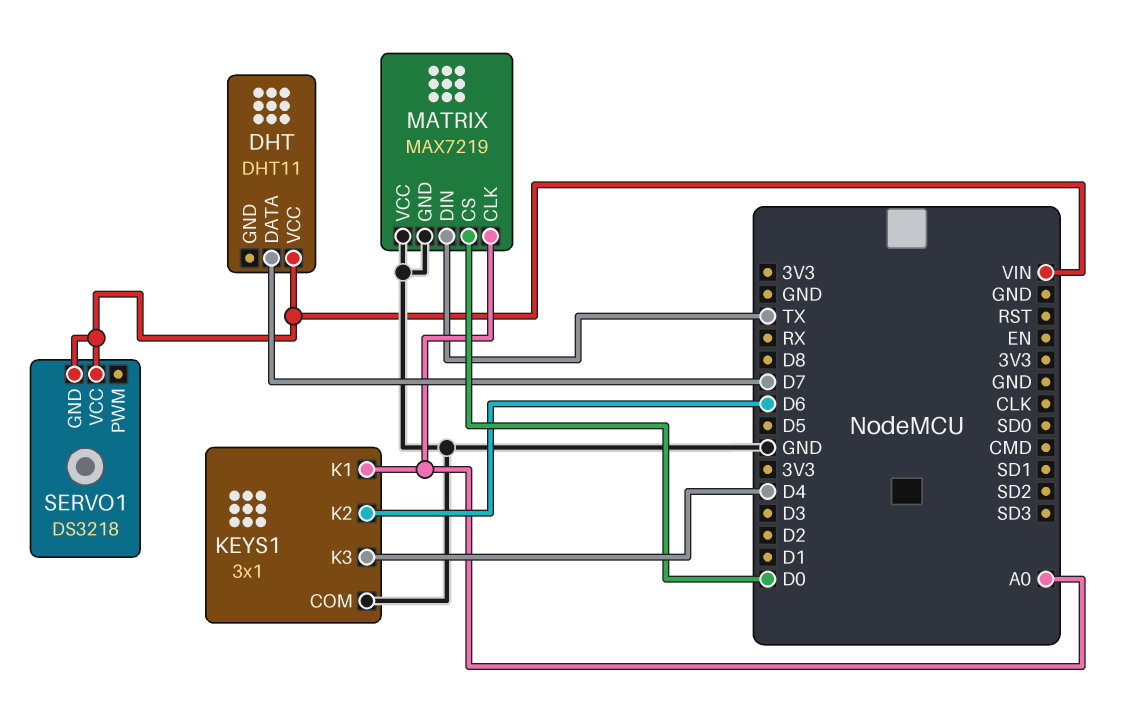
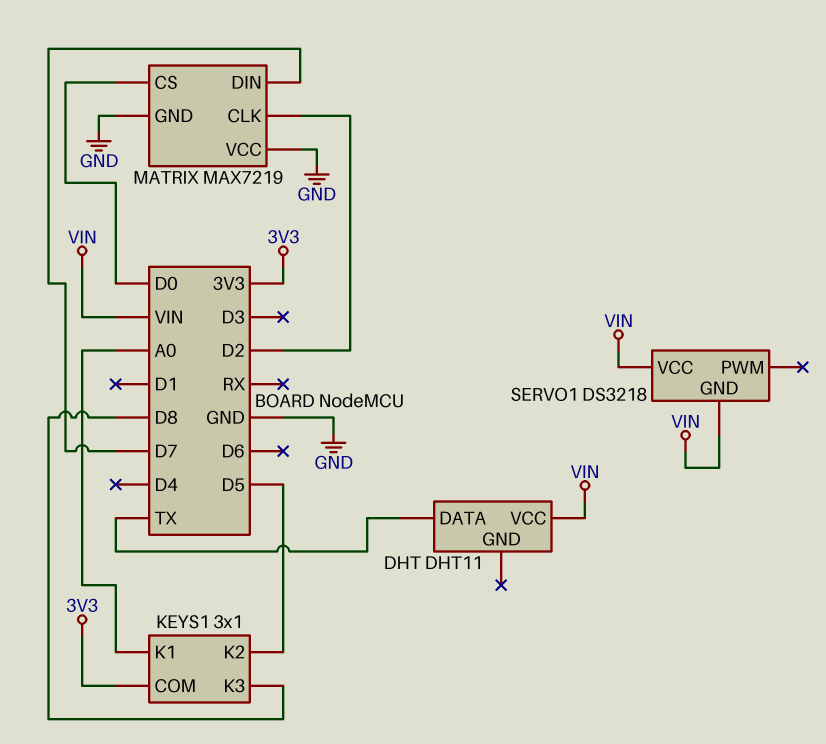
DHT pin DATA: D7 -> TX
KEYS1 pin COM: GND -> 3V3
KEYS1 pin K2: D6 -> D5
KEYS1 pin K3: D4 -> D8
MATRIX pin CLK: A0 -> D2
MATRIX pin DIN: TX -> D7

